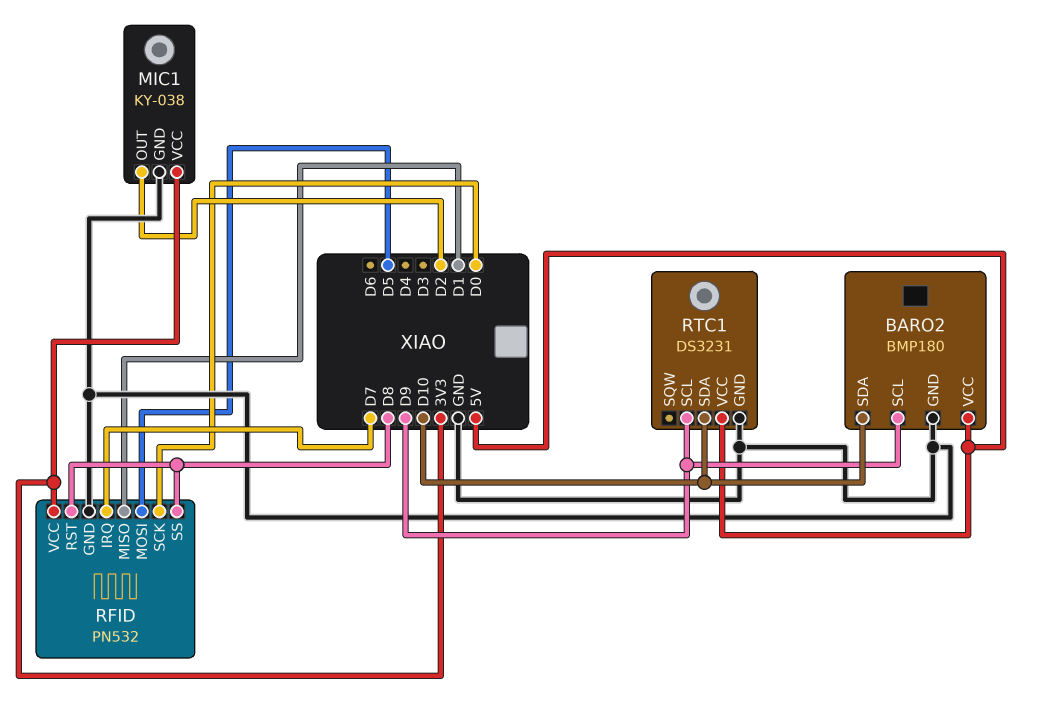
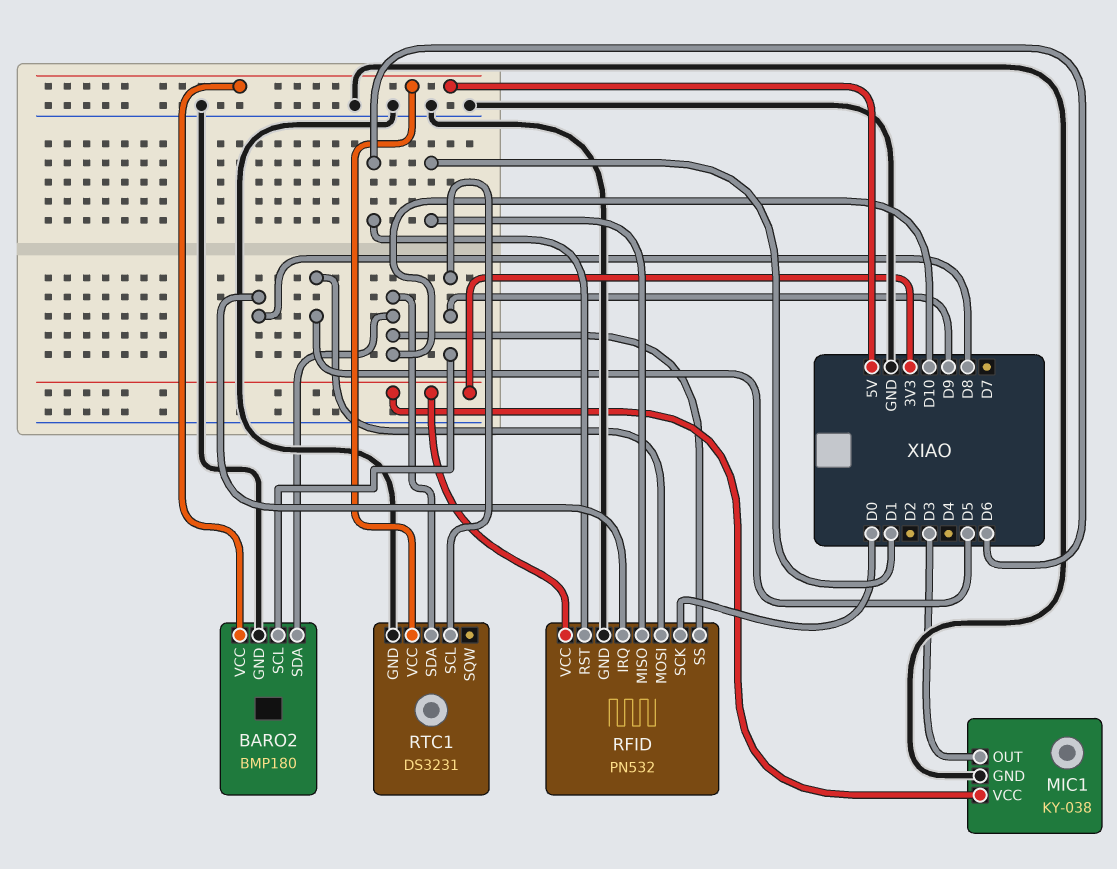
MIC1 pin OUT: D2 -> D3
RFID pin IRQ: D7 -> D8
RFID pin RST: D8 -> D6
RFID pin SS: D8 -> D10

